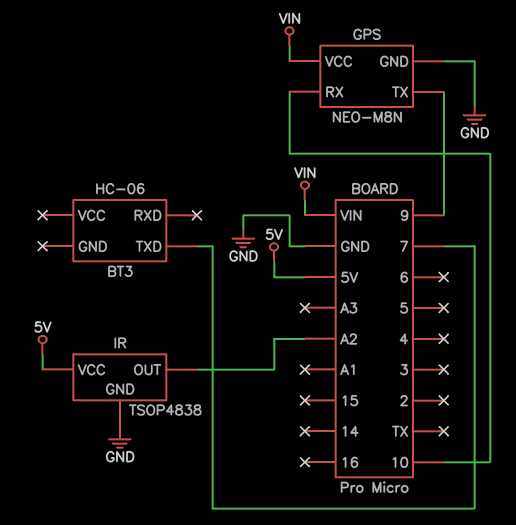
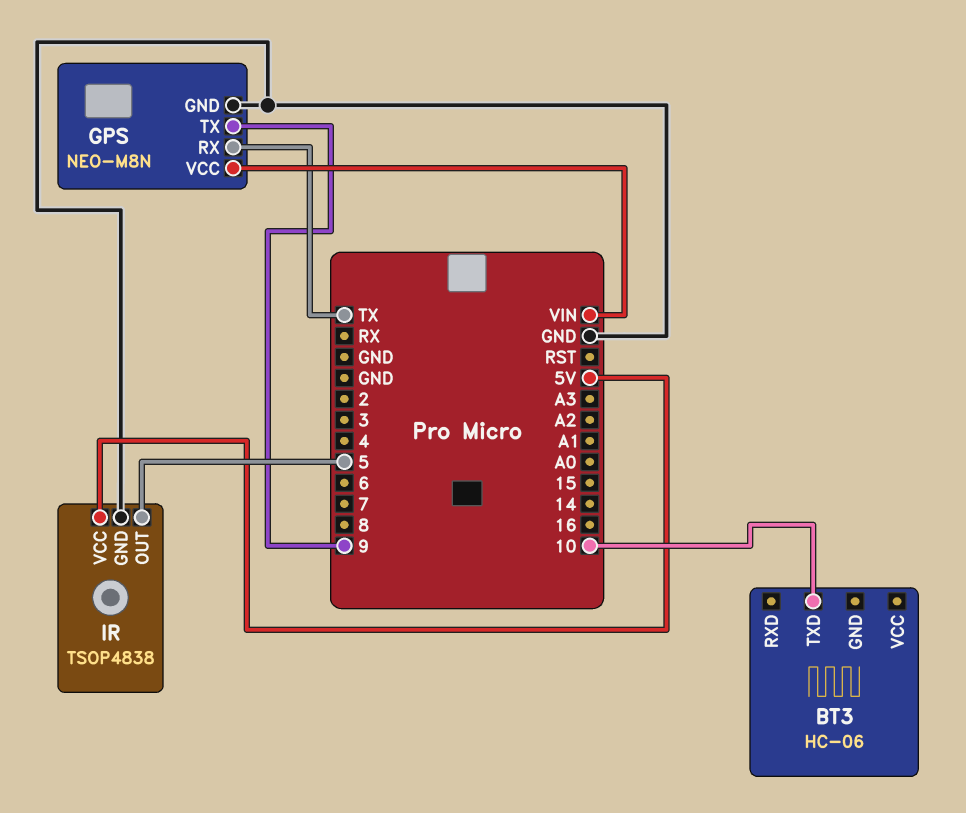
BT3 pin TXD: 7 -> 10
GPS pin RX: 10 -> TX
IR pin OUT: A2 -> 5

